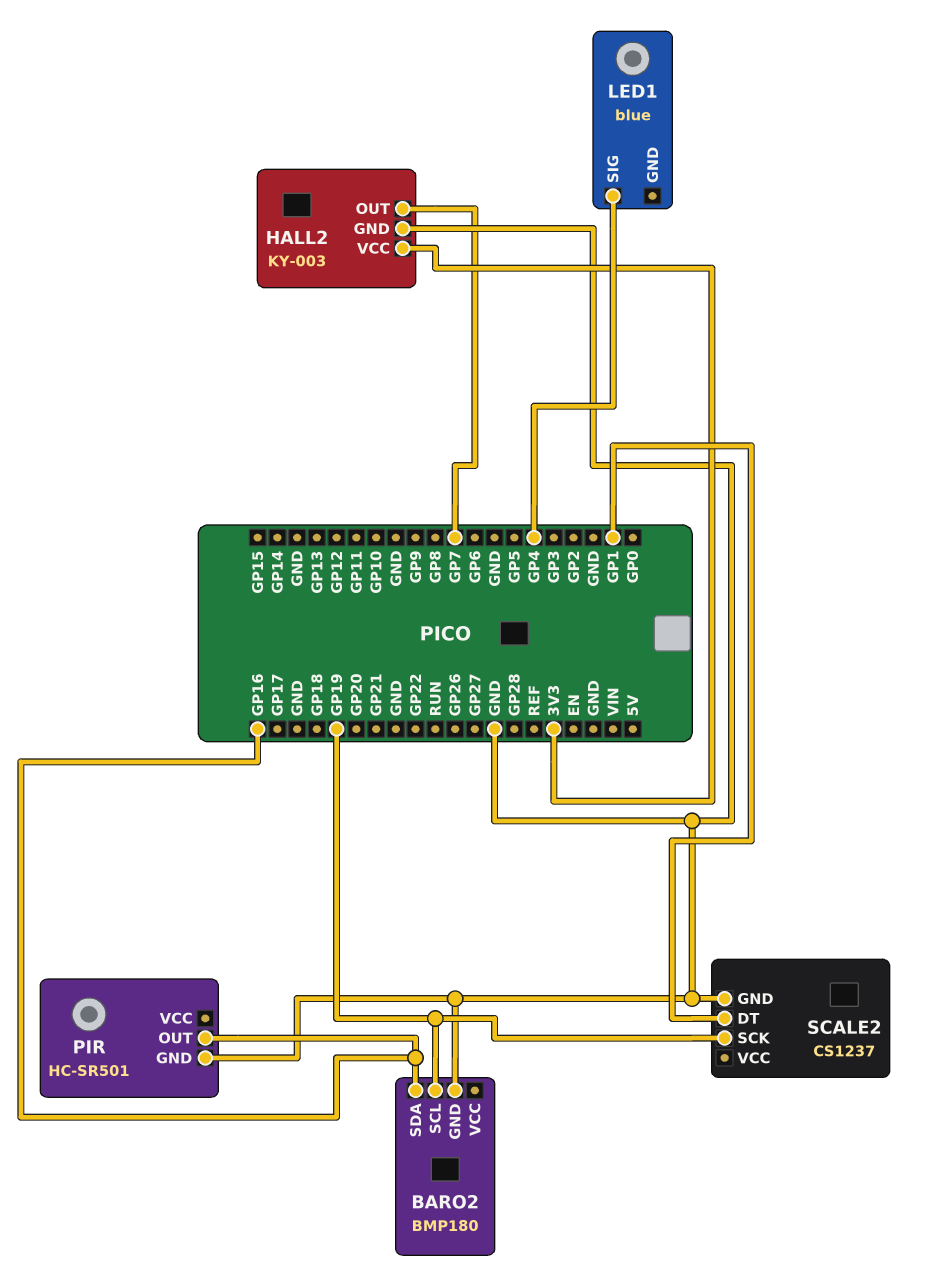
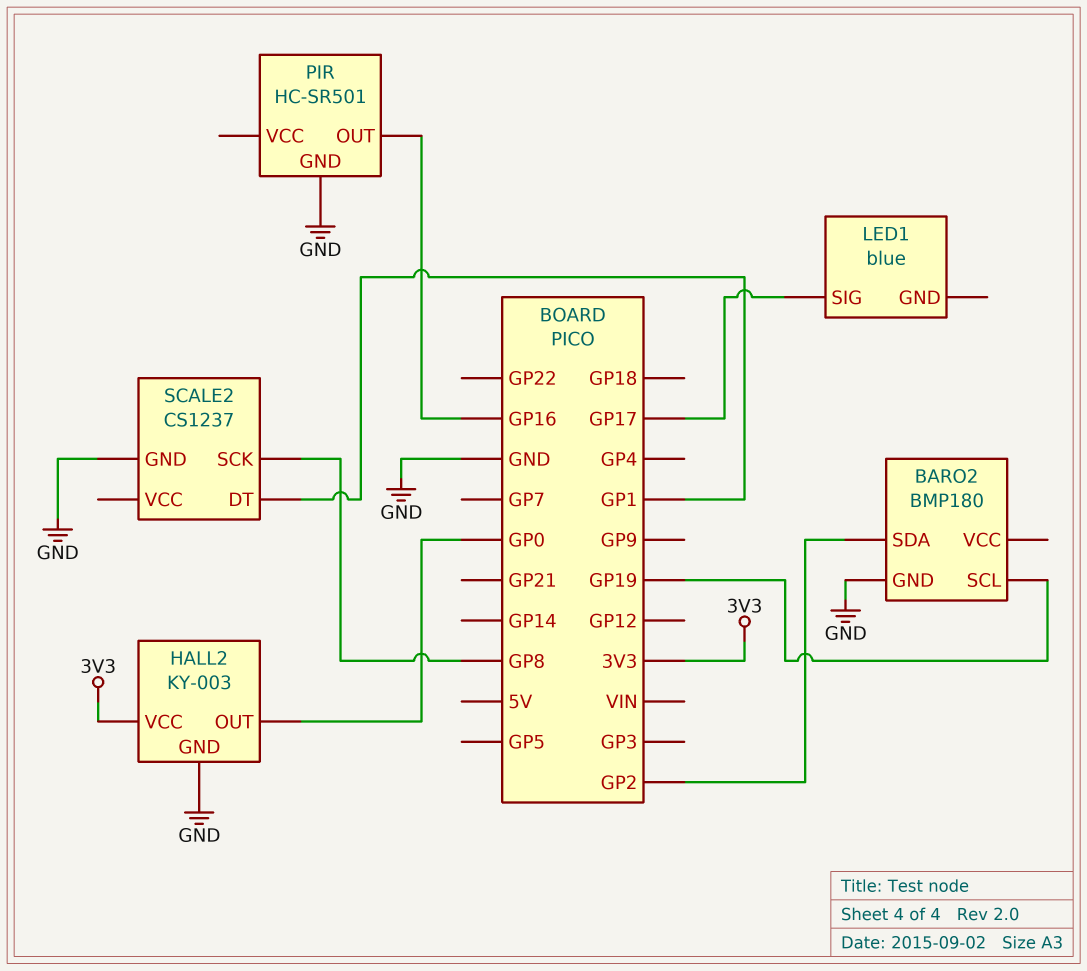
BARO2 pin SDA: GP16 -> GP2
HALL2 pin OUT: GP7 -> GP0
LED1 pin SIG: GP4 -> GP17
SCALE2 pin SCK: GP19 -> GP8

